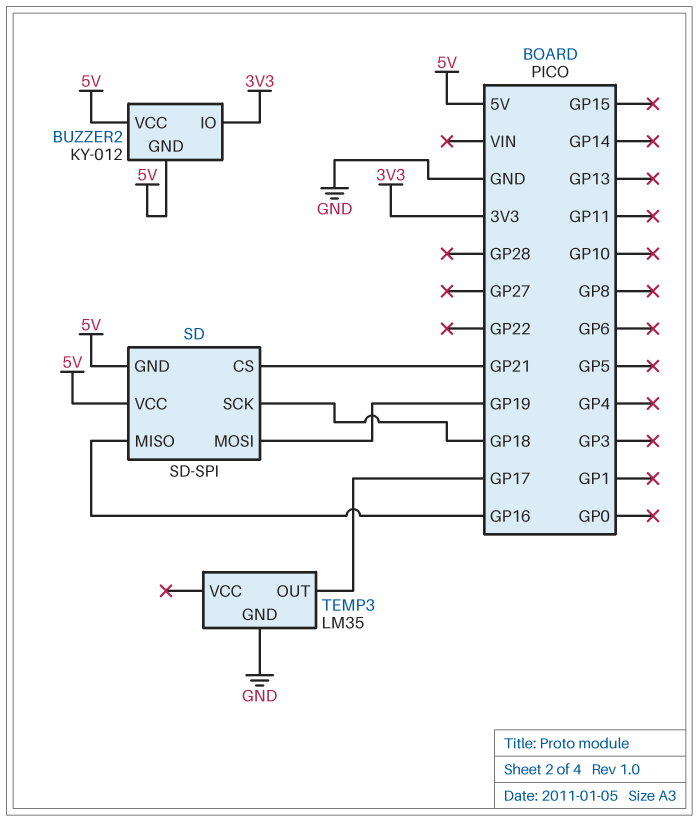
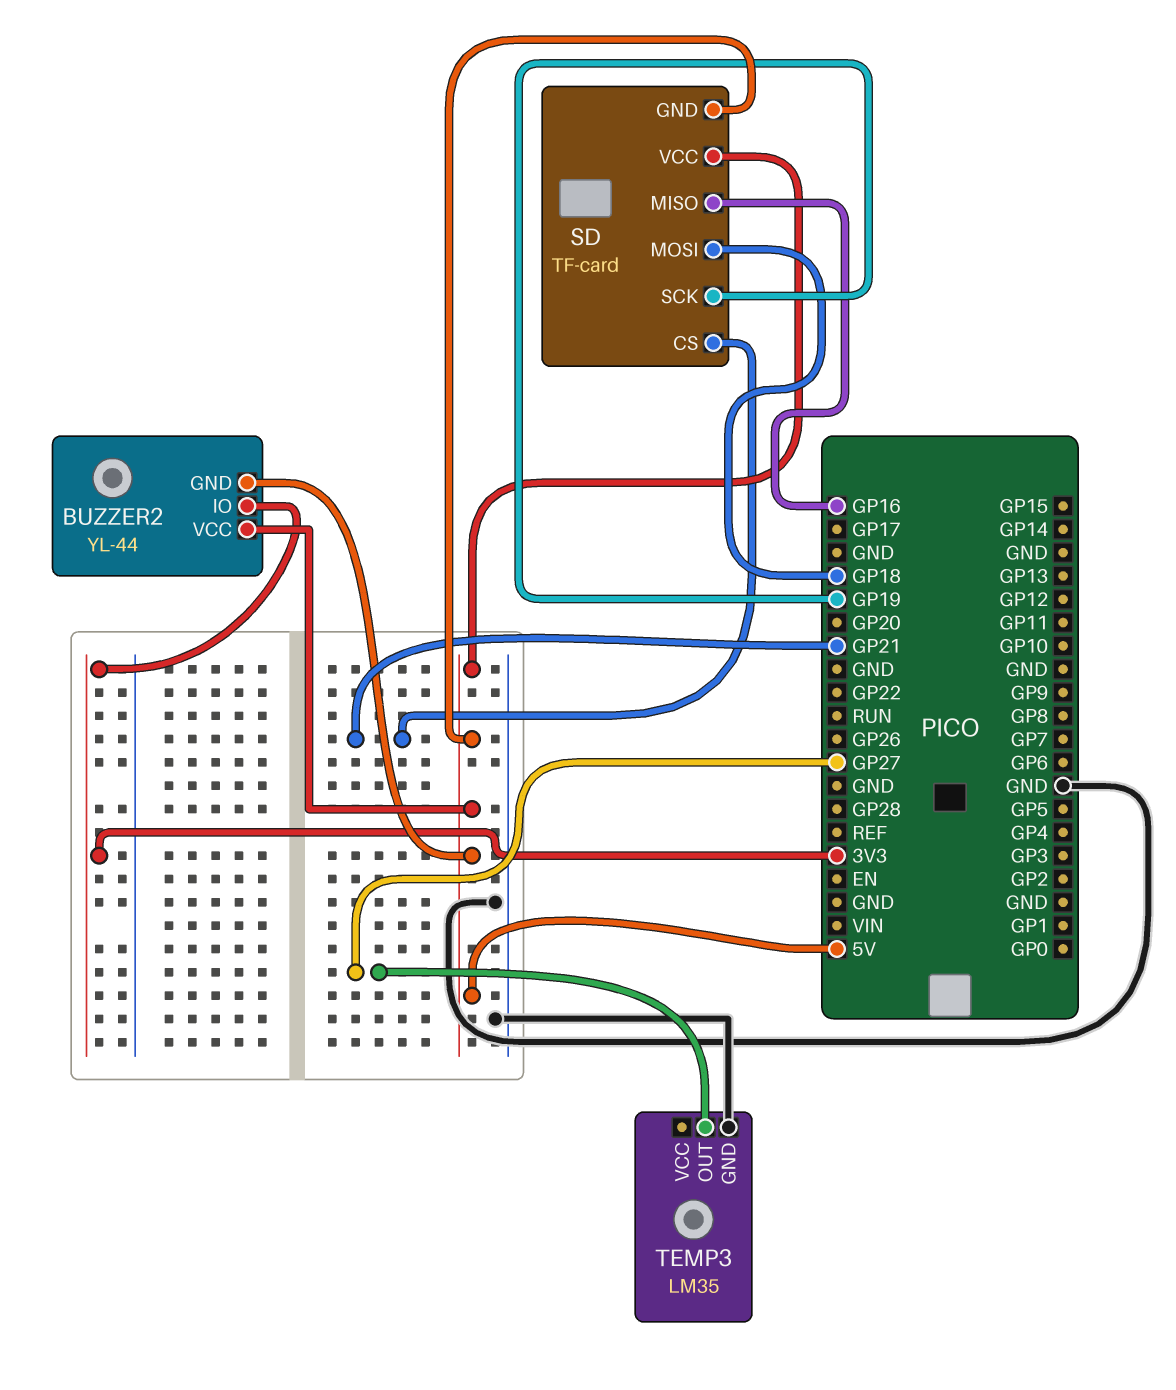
BUZZER2: KY-012 -> YL-44
SD: SD-SPI -> TF-card
SD pin MOSI: GP19 -> GP18
SD pin SCK: GP18 -> GP19
TEMP3 pin OUT: GP17 -> GP27

